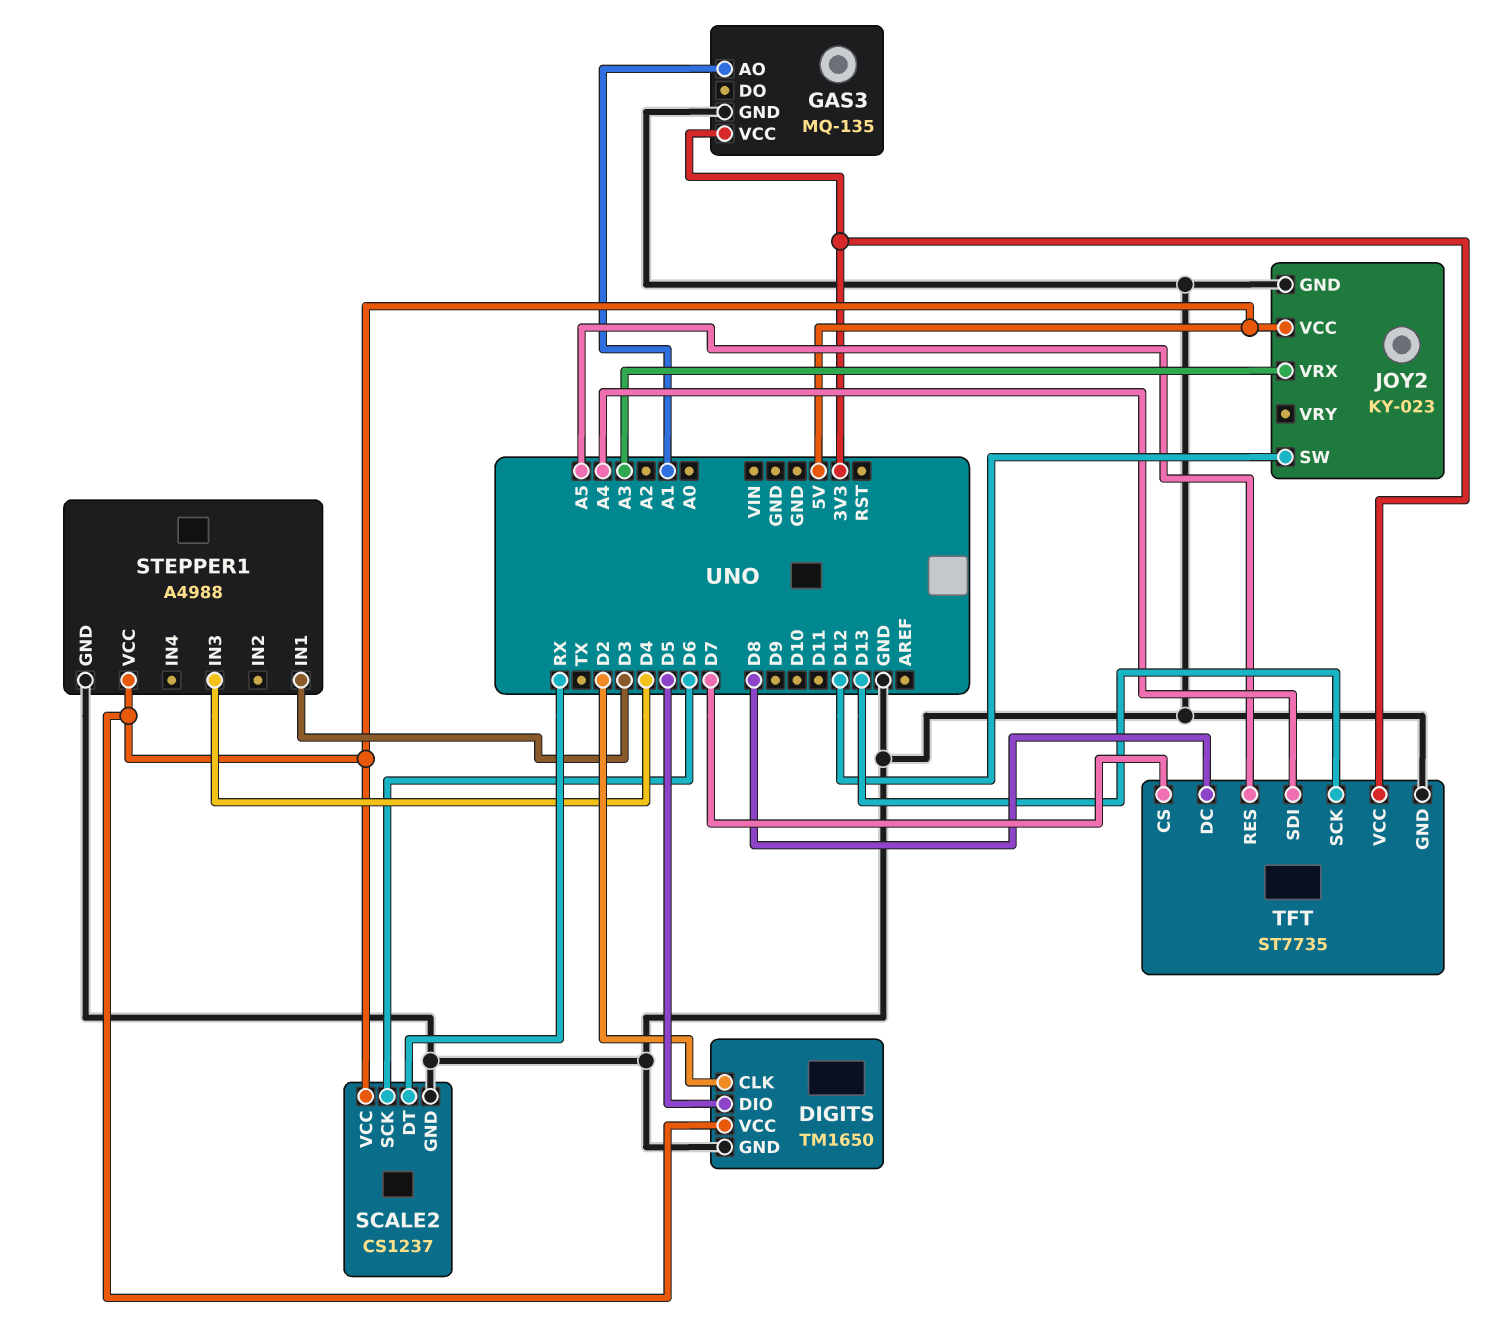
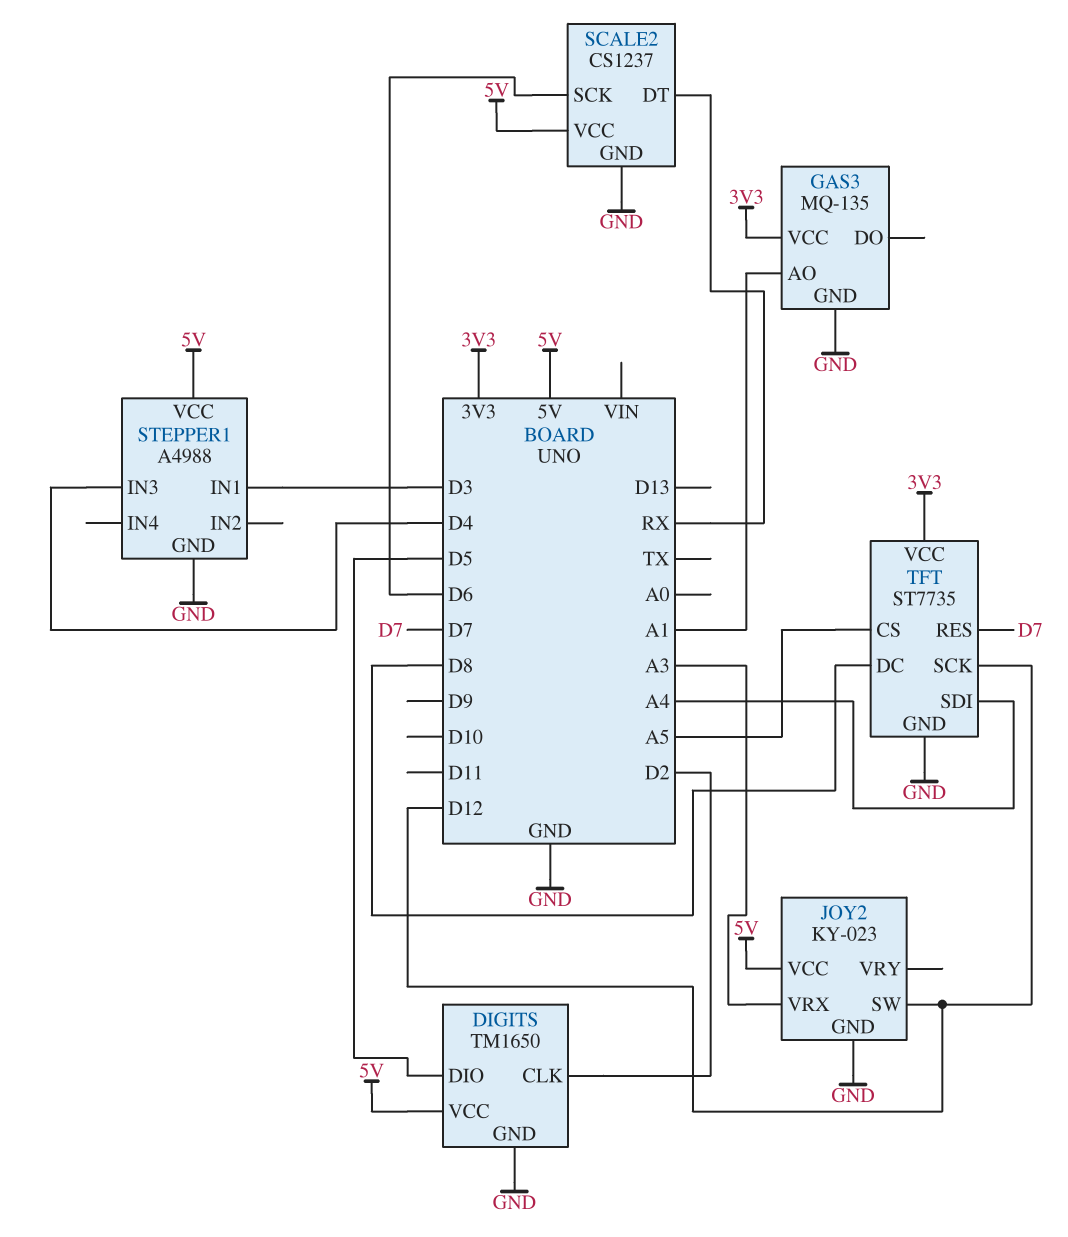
TFT pin CS: D7 -> A5
TFT pin RES: A5 -> D7
TFT pin SCK: D13 -> D12

